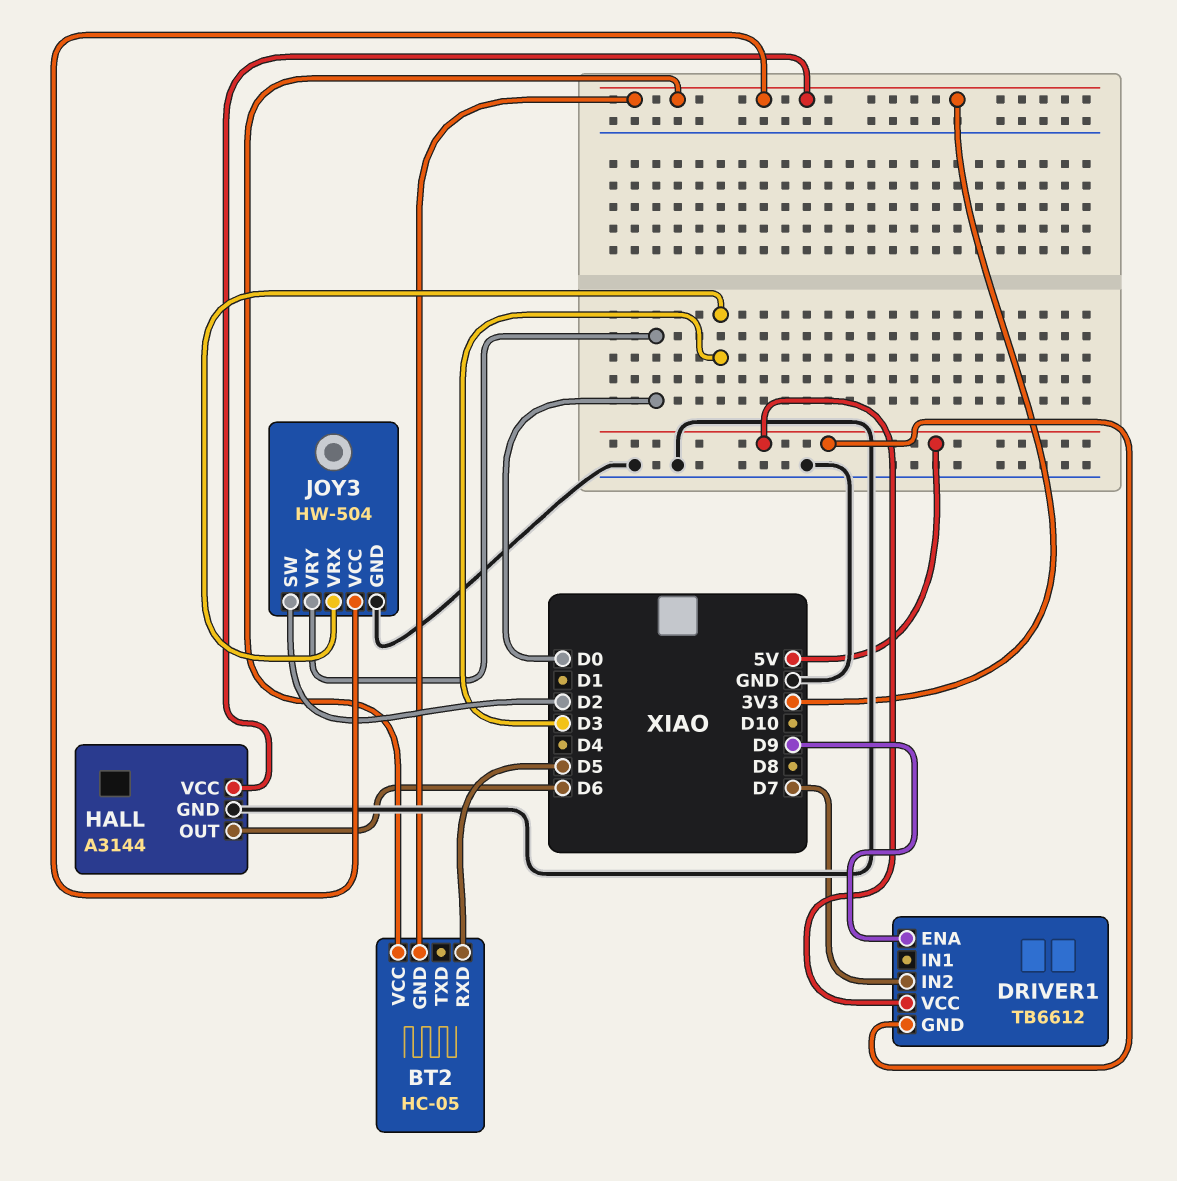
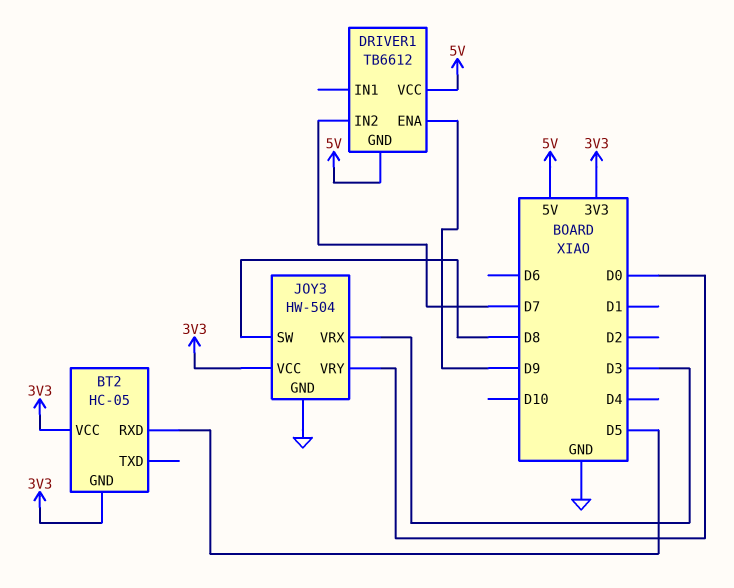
HALL: A3144 -> none
HALL pin GND: GND -> none
HALL pin OUT: D6 -> none
HALL pin VCC: 3V3 -> none
JOY3 pin SW: D2 -> D8

